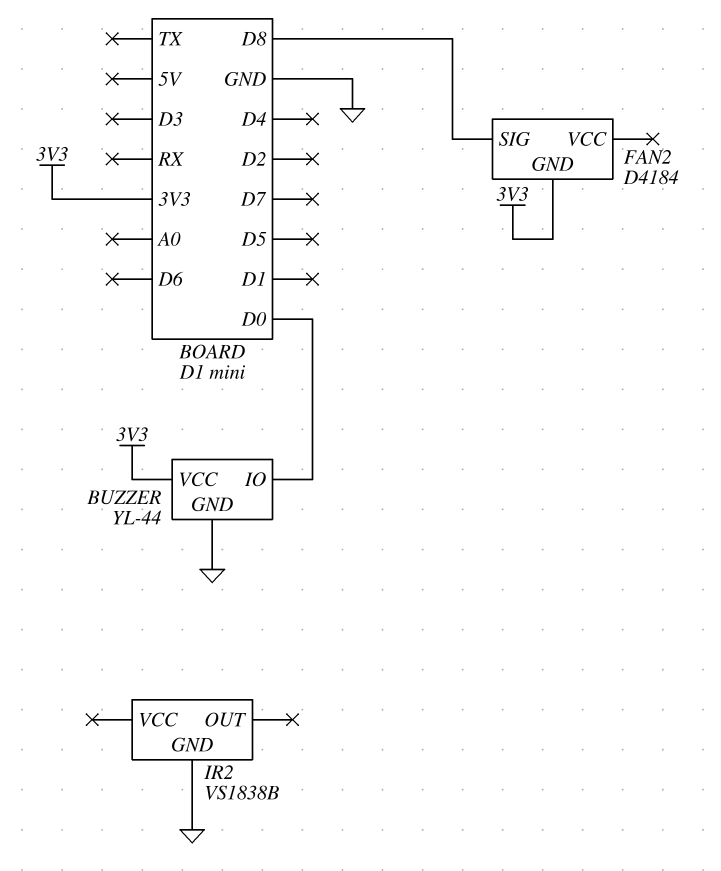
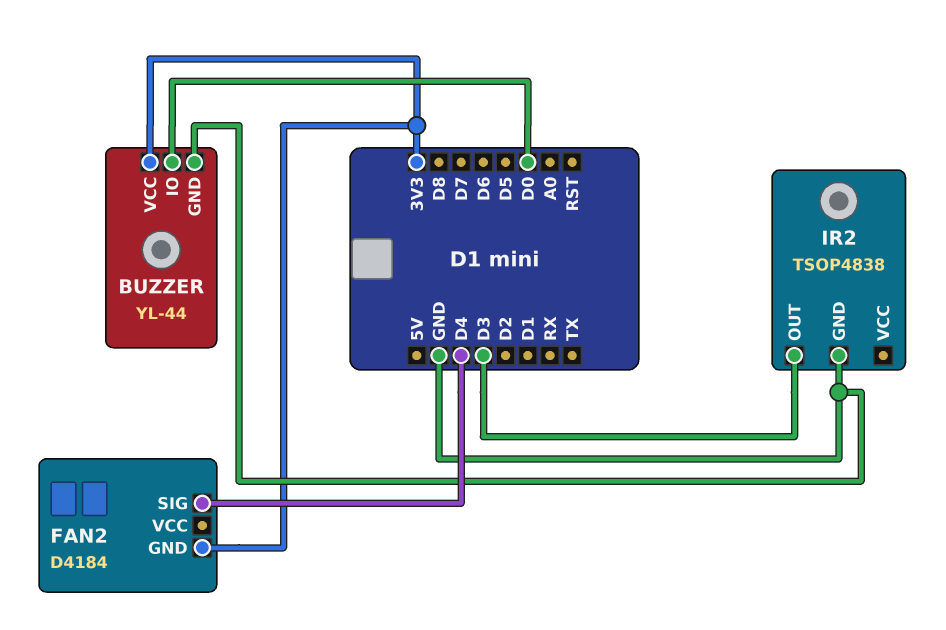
FAN2 pin SIG: D8 -> D4
IR2: VS1838B -> TSOP4838
IR2 pin OUT: none -> D3

